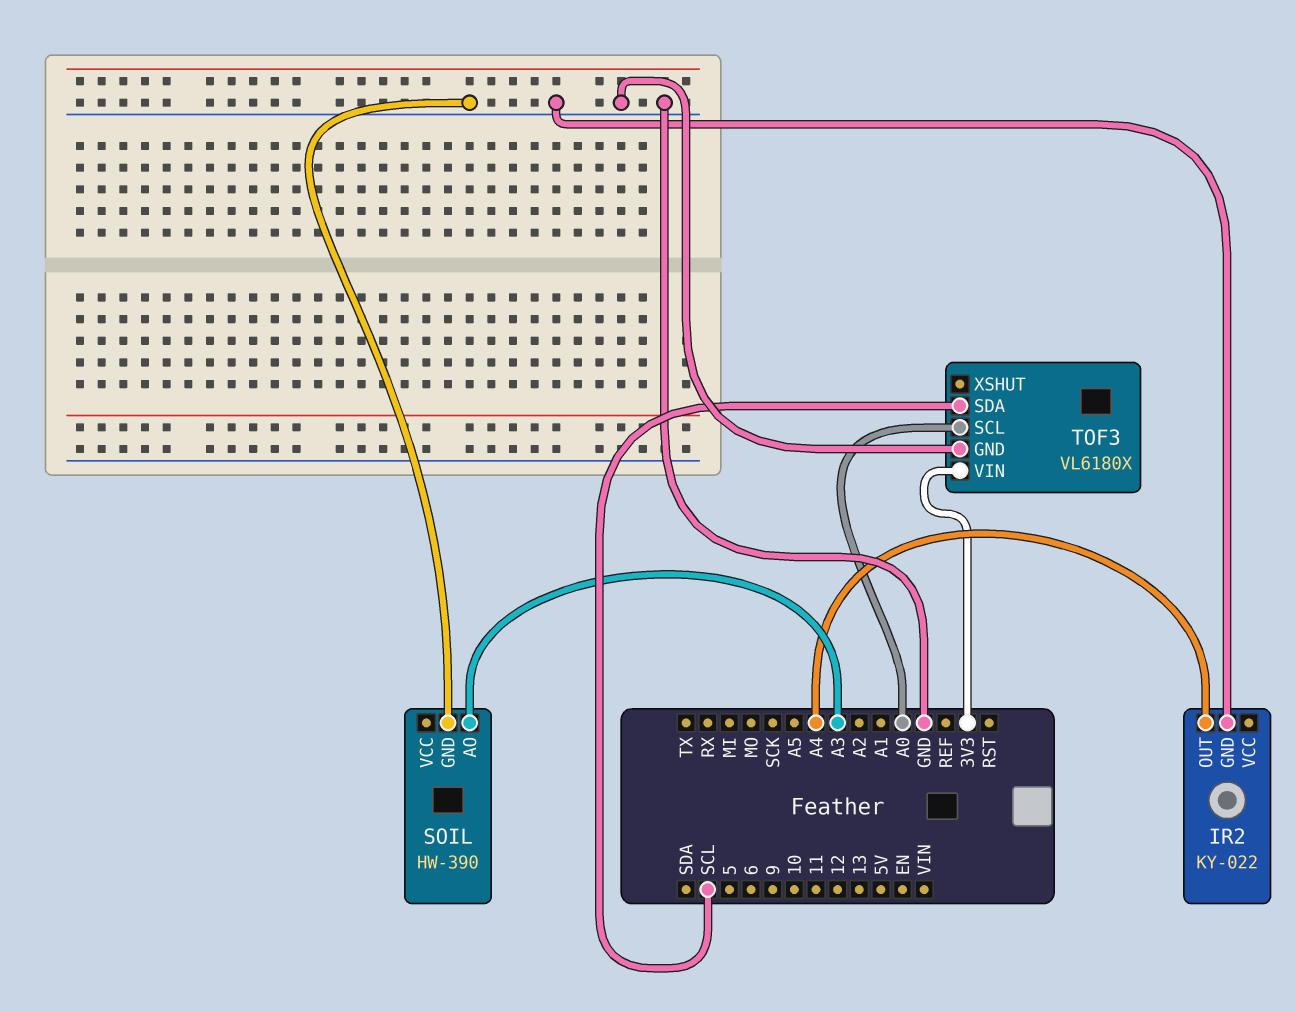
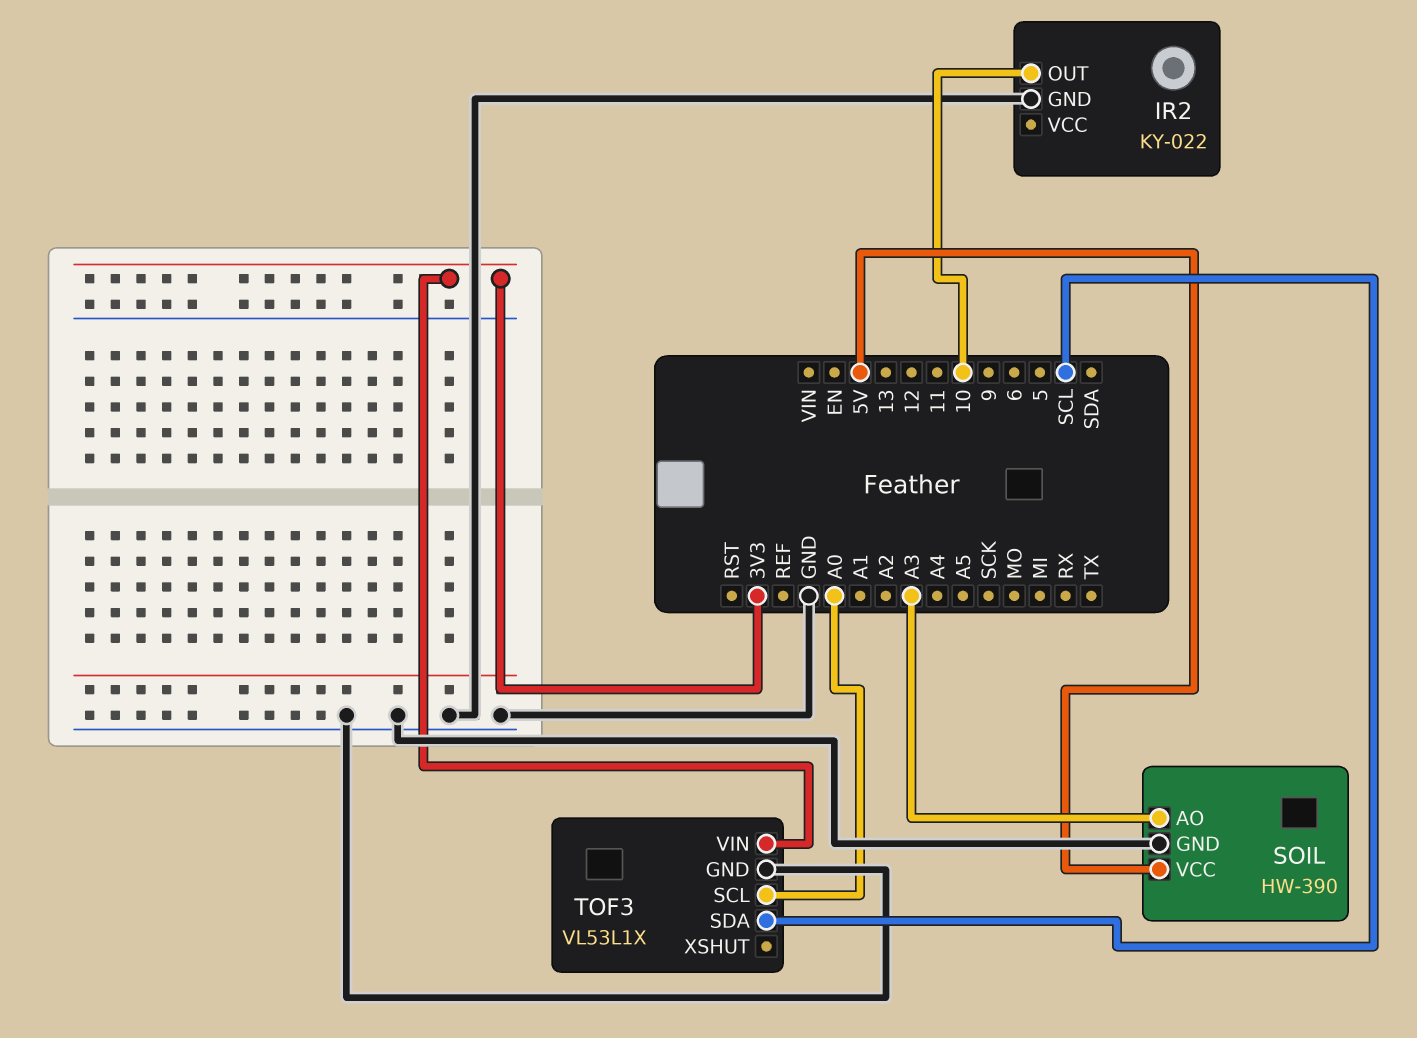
IR2 pin OUT: A4 -> 10
SOIL pin VCC: none -> 5V
TOF3: VL6180X -> VL53L1X

